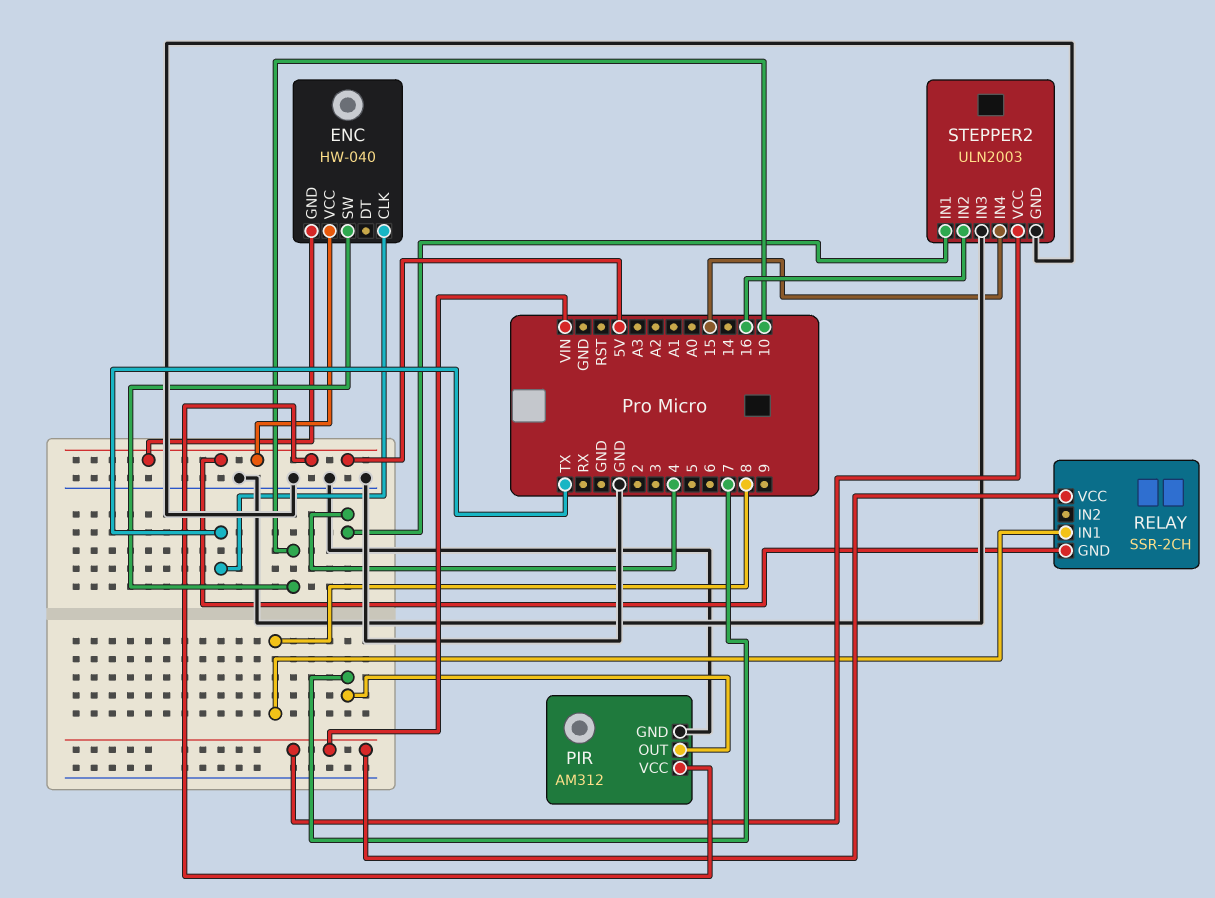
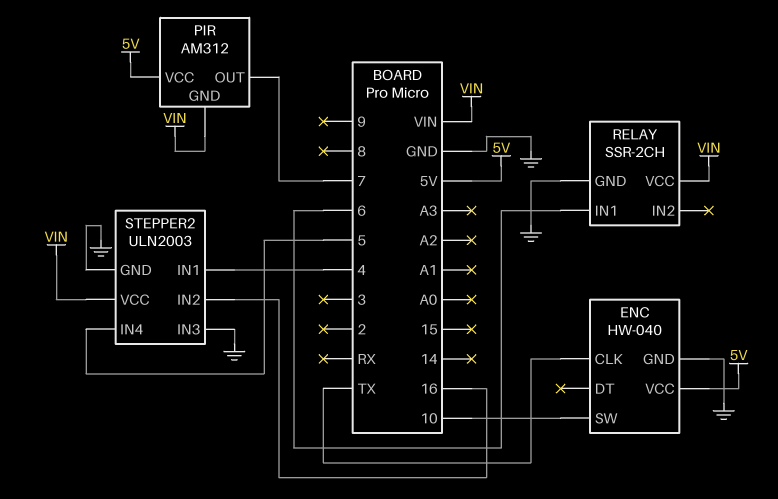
ENC pin GND: 5V -> GND
PIR pin GND: GND -> VIN
RELAY pin GND: 5V -> GND
RELAY pin IN1: 8 -> 6
STEPPER2 pin IN4: 15 -> 5

